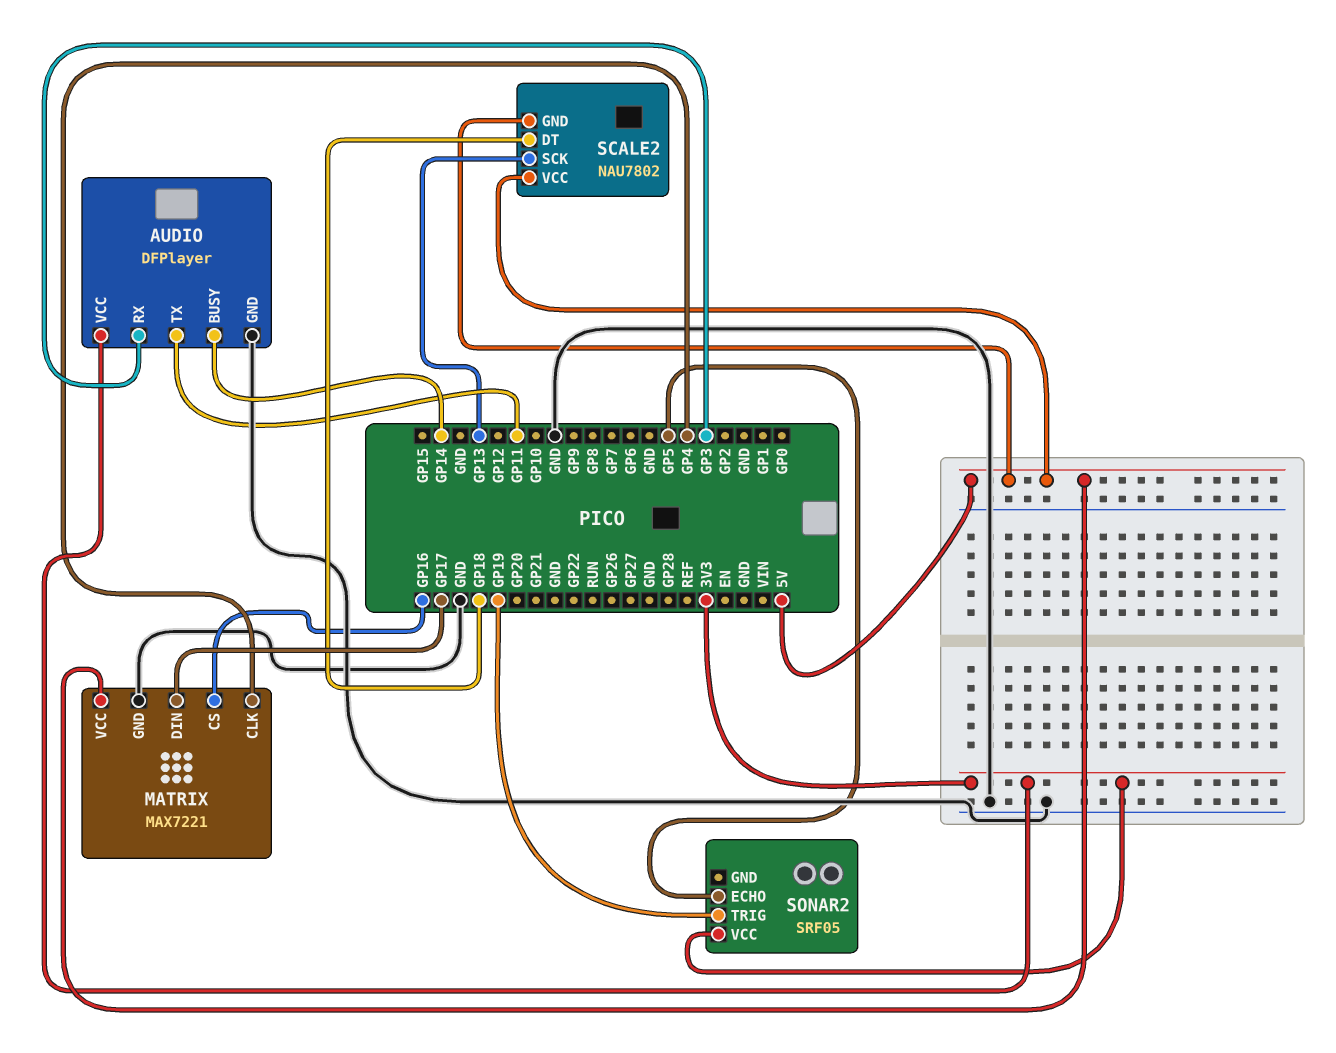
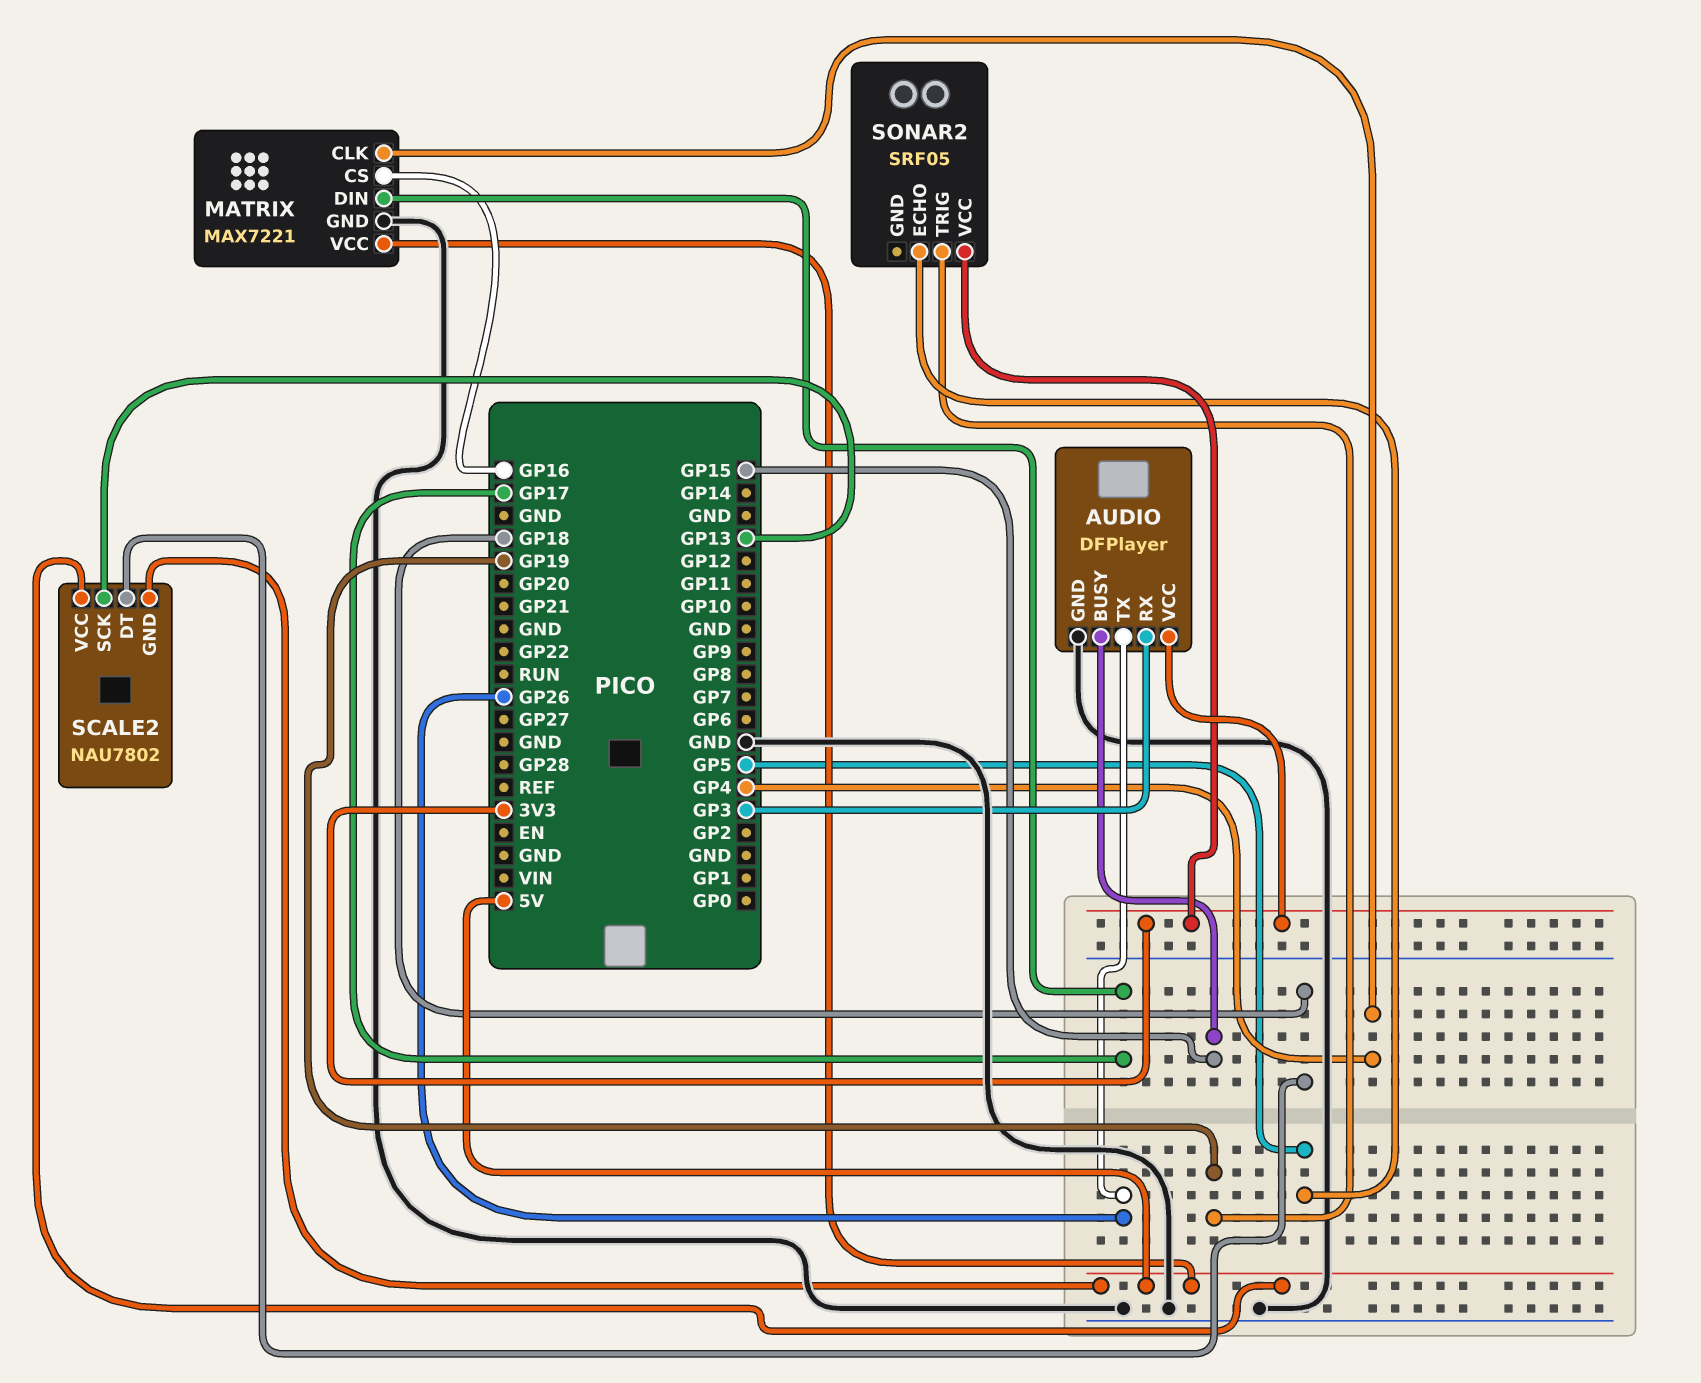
AUDIO pin BUSY: GP14 -> GP15
AUDIO pin TX: GP11 -> GP26

